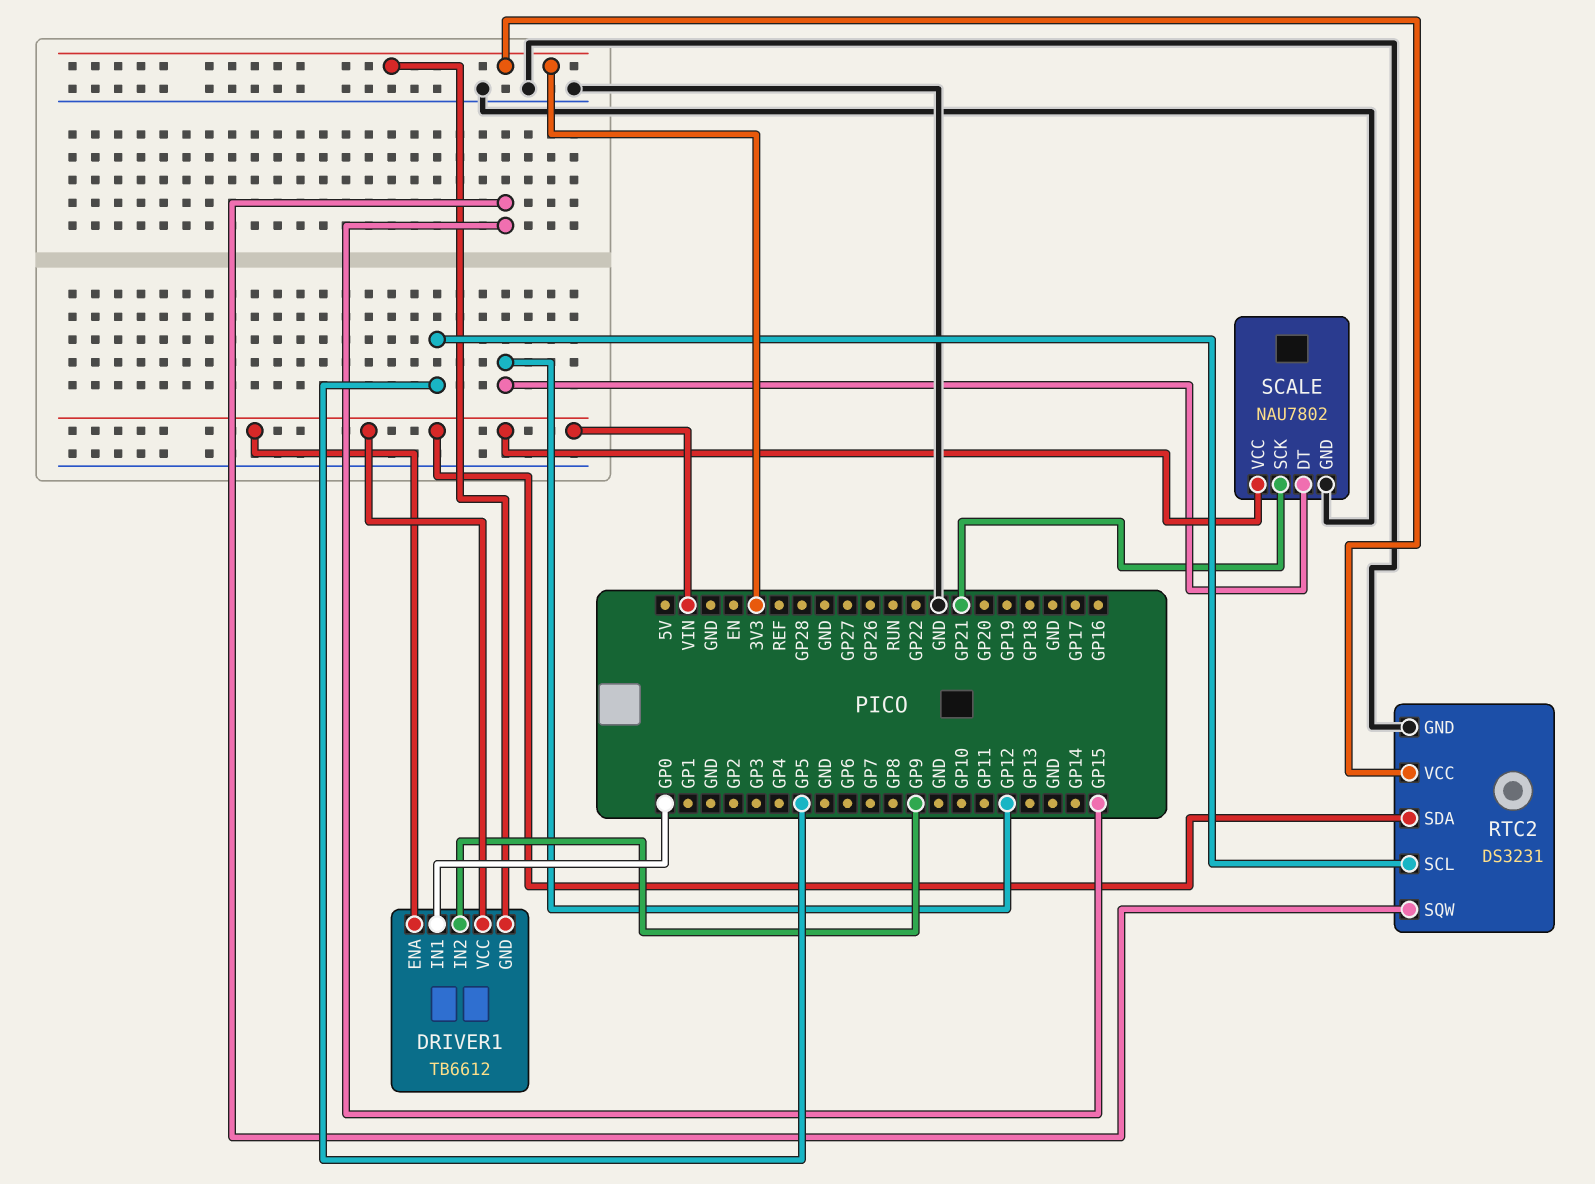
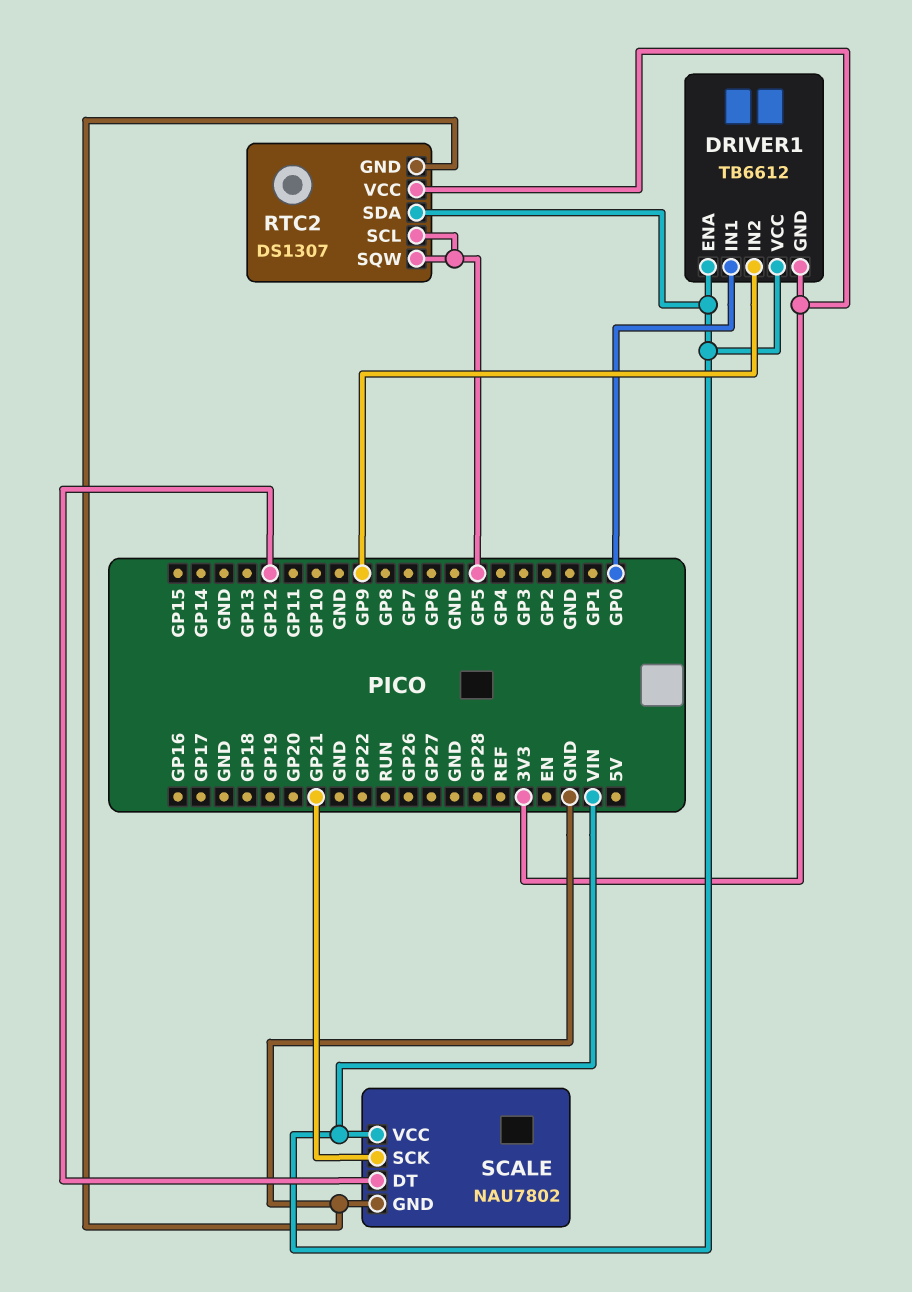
RTC2: DS3231 -> DS1307
RTC2 pin SQW: GP15 -> GP5

